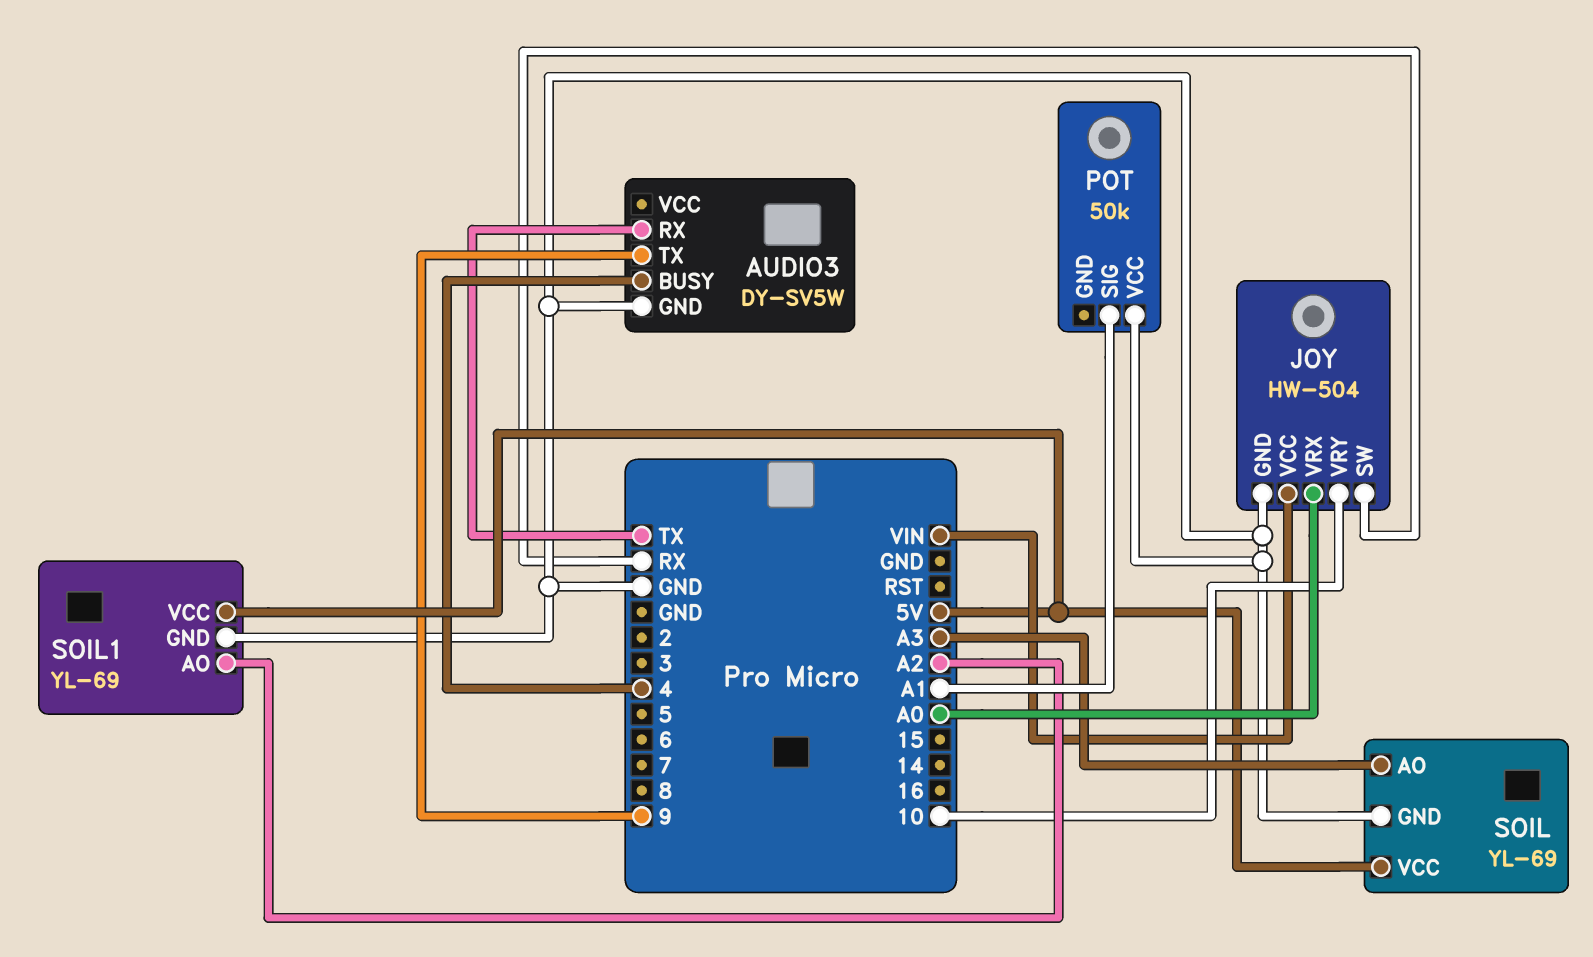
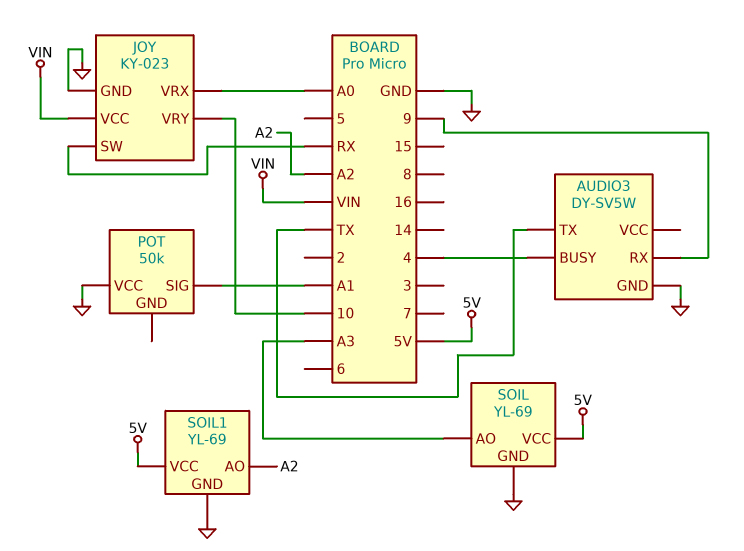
AUDIO3 pin RX: TX -> 9
AUDIO3 pin TX: 9 -> TX
JOY: HW-504 -> KY-023

